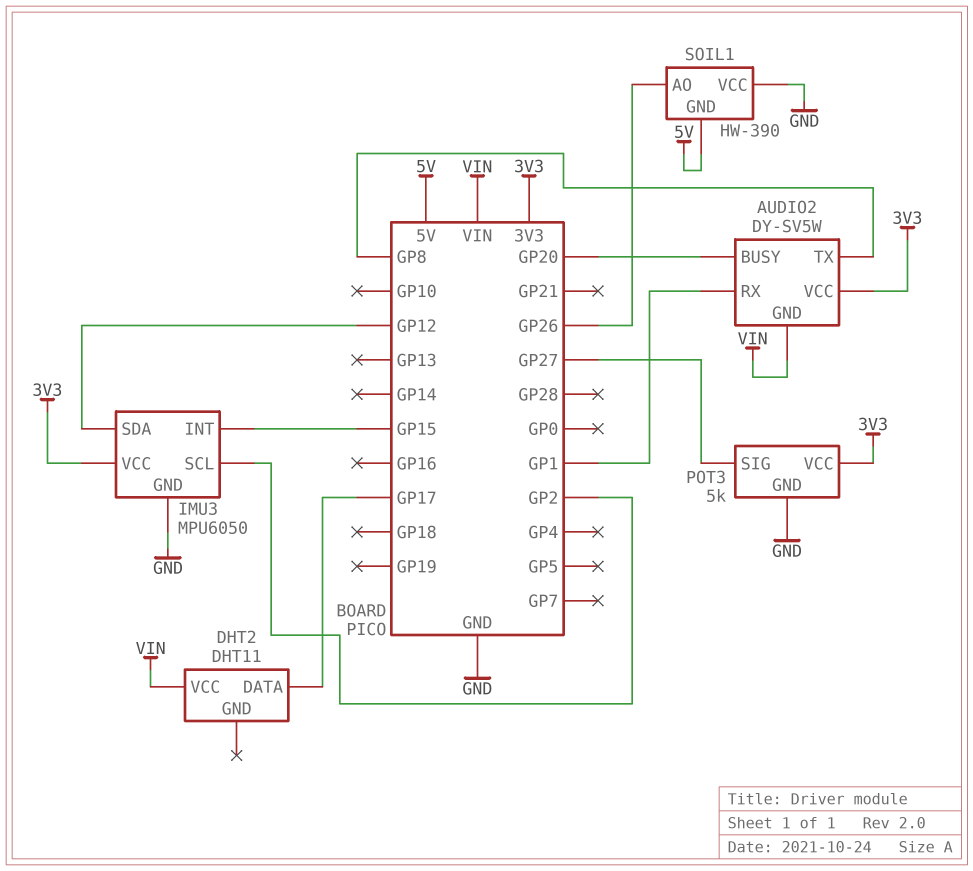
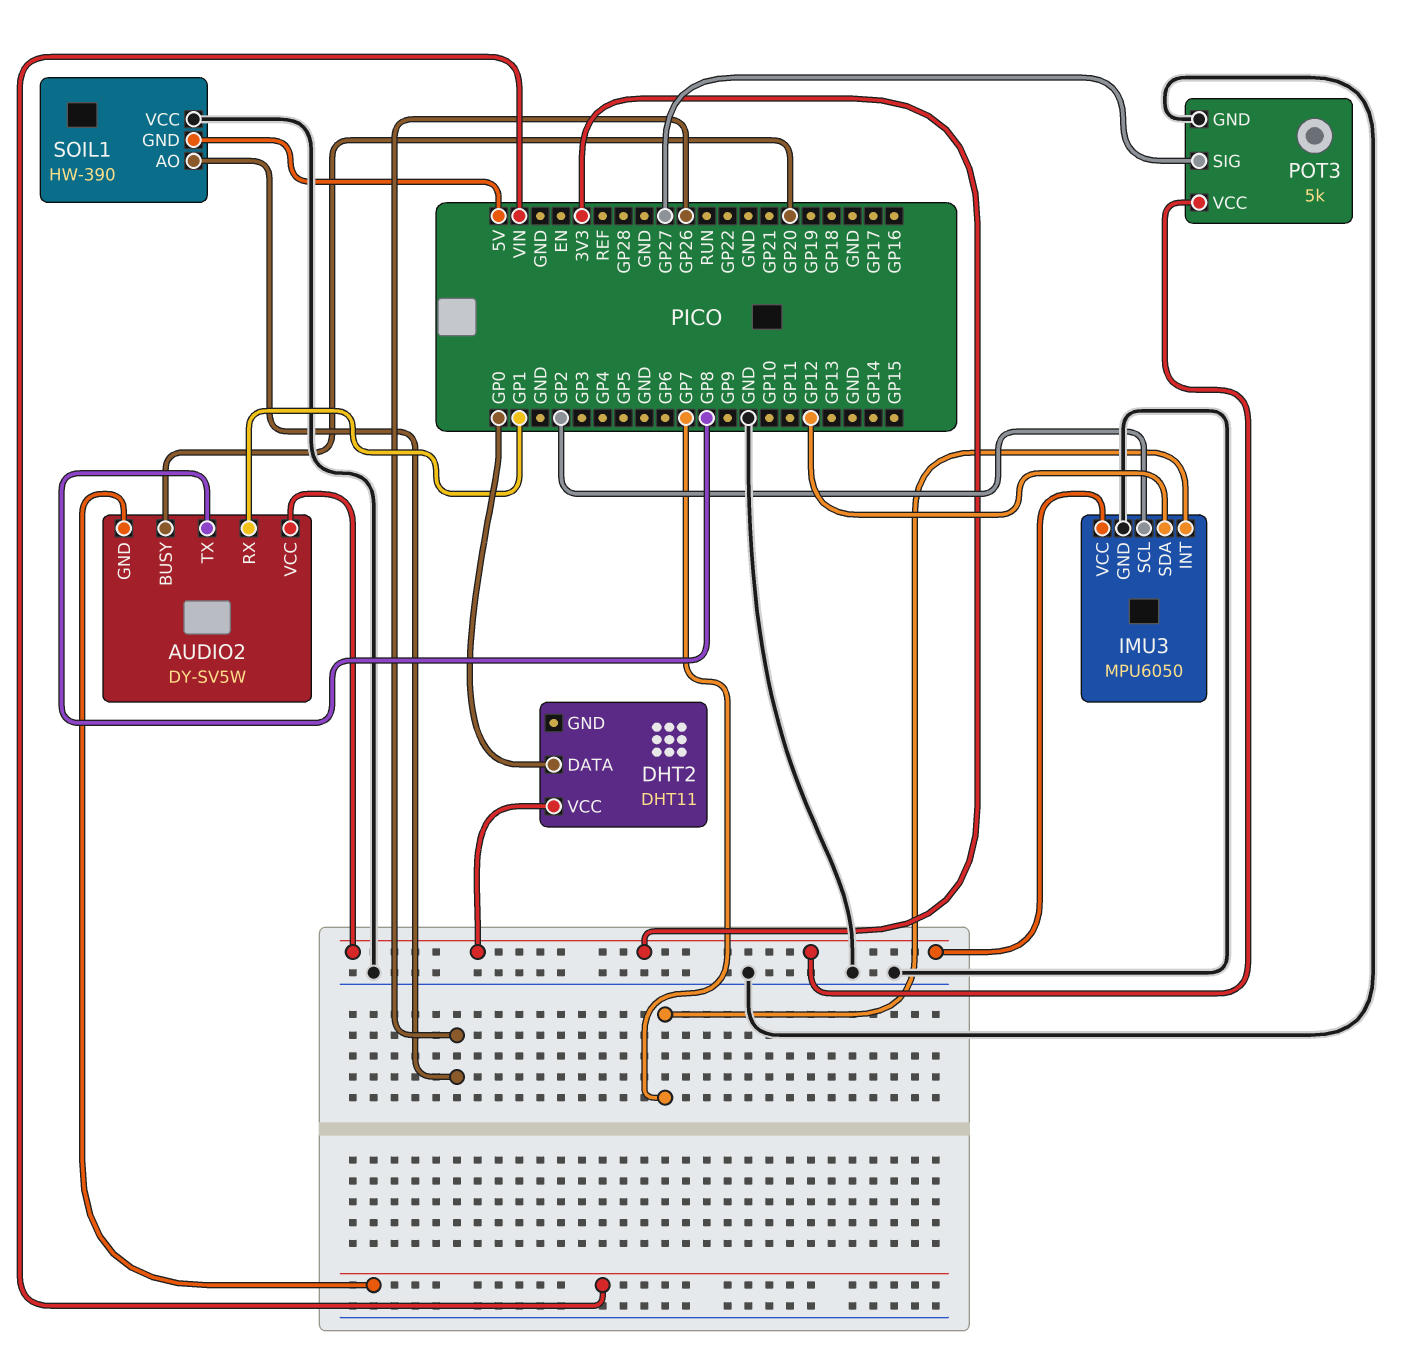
DHT2 pin DATA: GP17 -> GP0
DHT2 pin VCC: VIN -> 3V3
IMU3 pin INT: GP15 -> GP7

